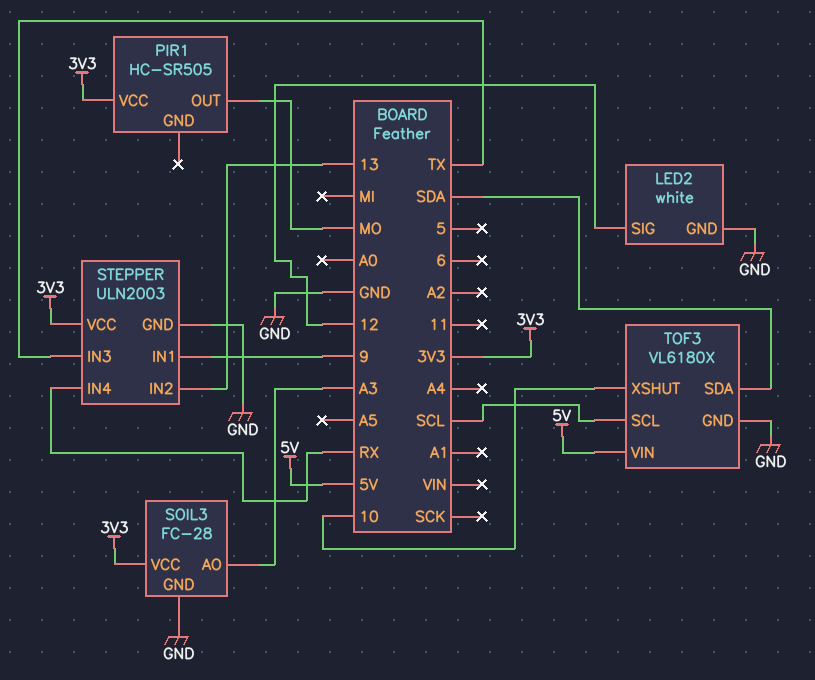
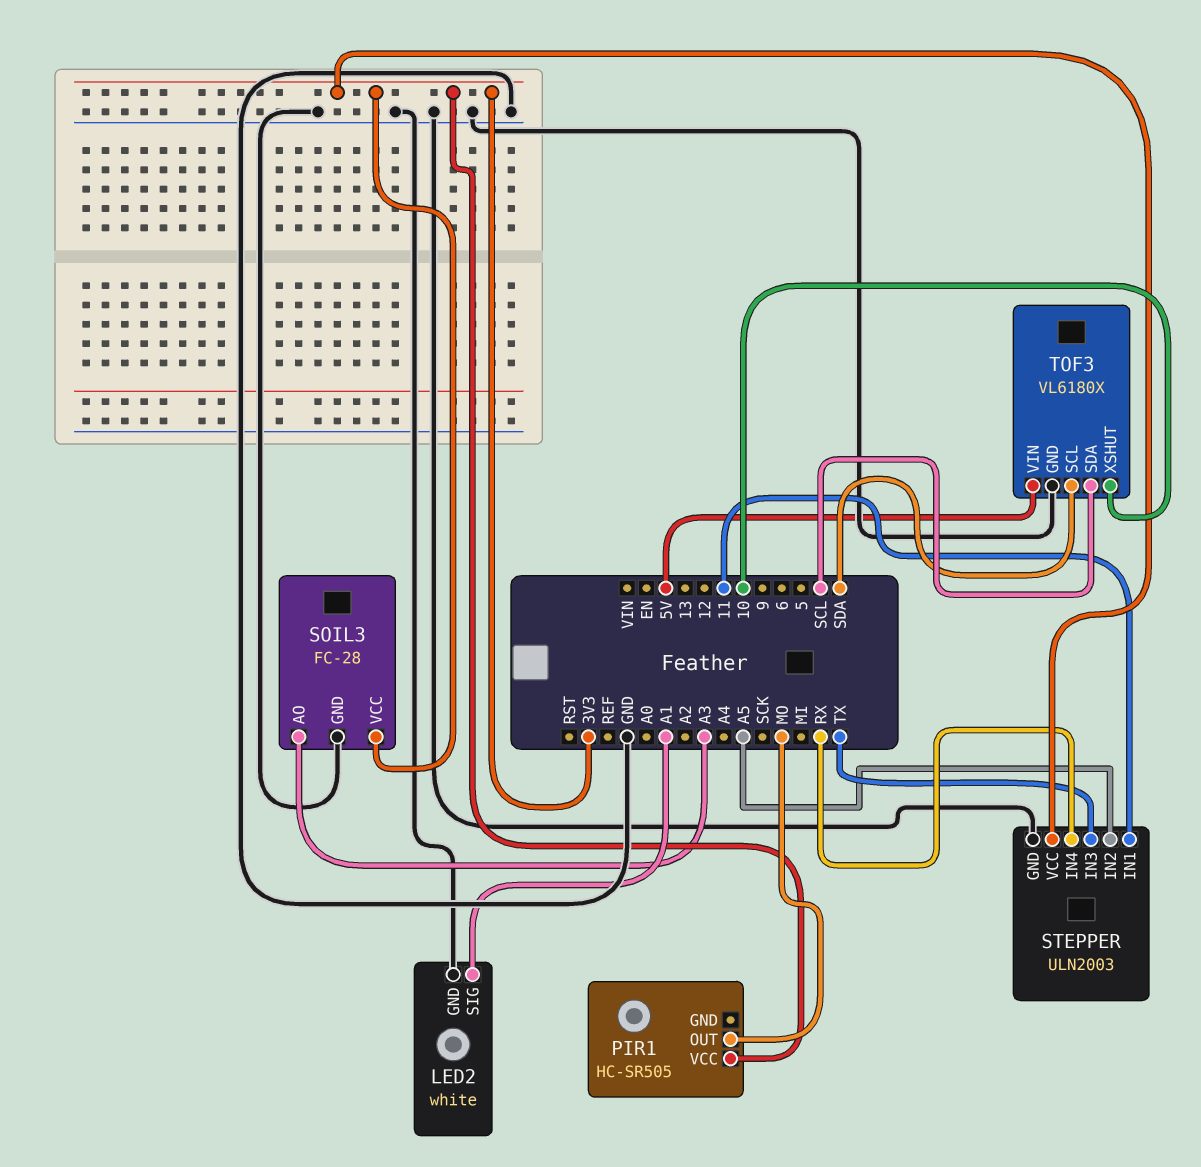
LED2 pin SIG: 12 -> A1
STEPPER pin IN1: 9 -> 11
STEPPER pin IN2: 13 -> A5
TOF3 pin SCL: SCL -> SDA
TOF3 pin SDA: SDA -> SCL

